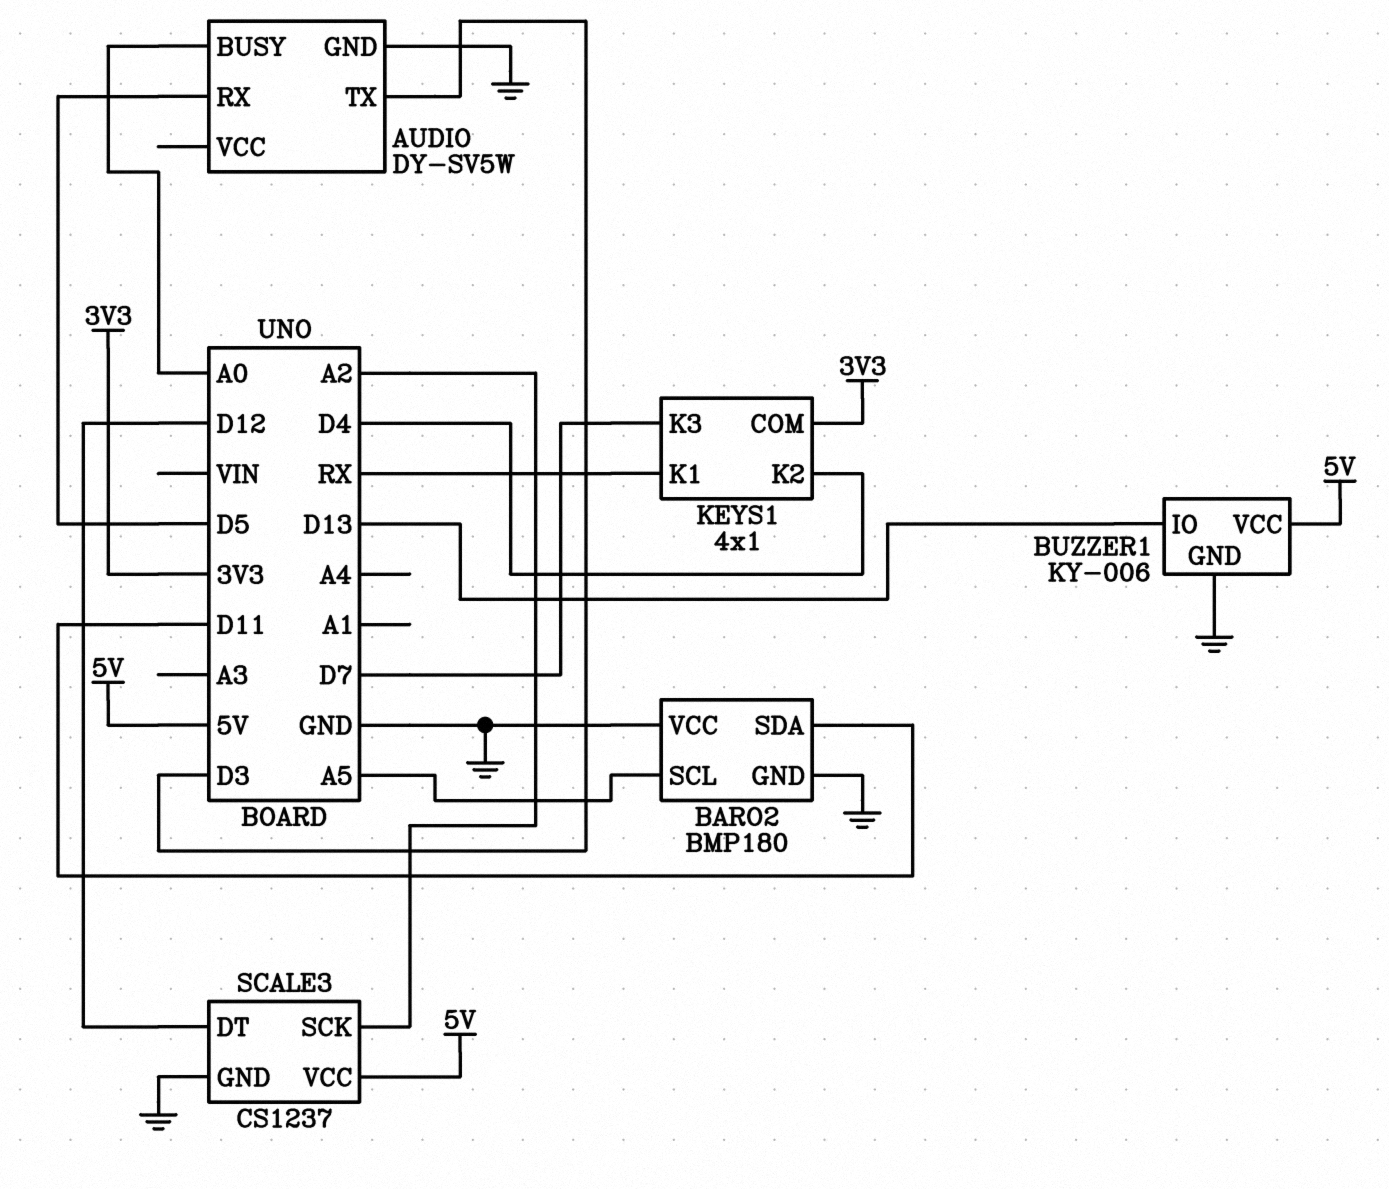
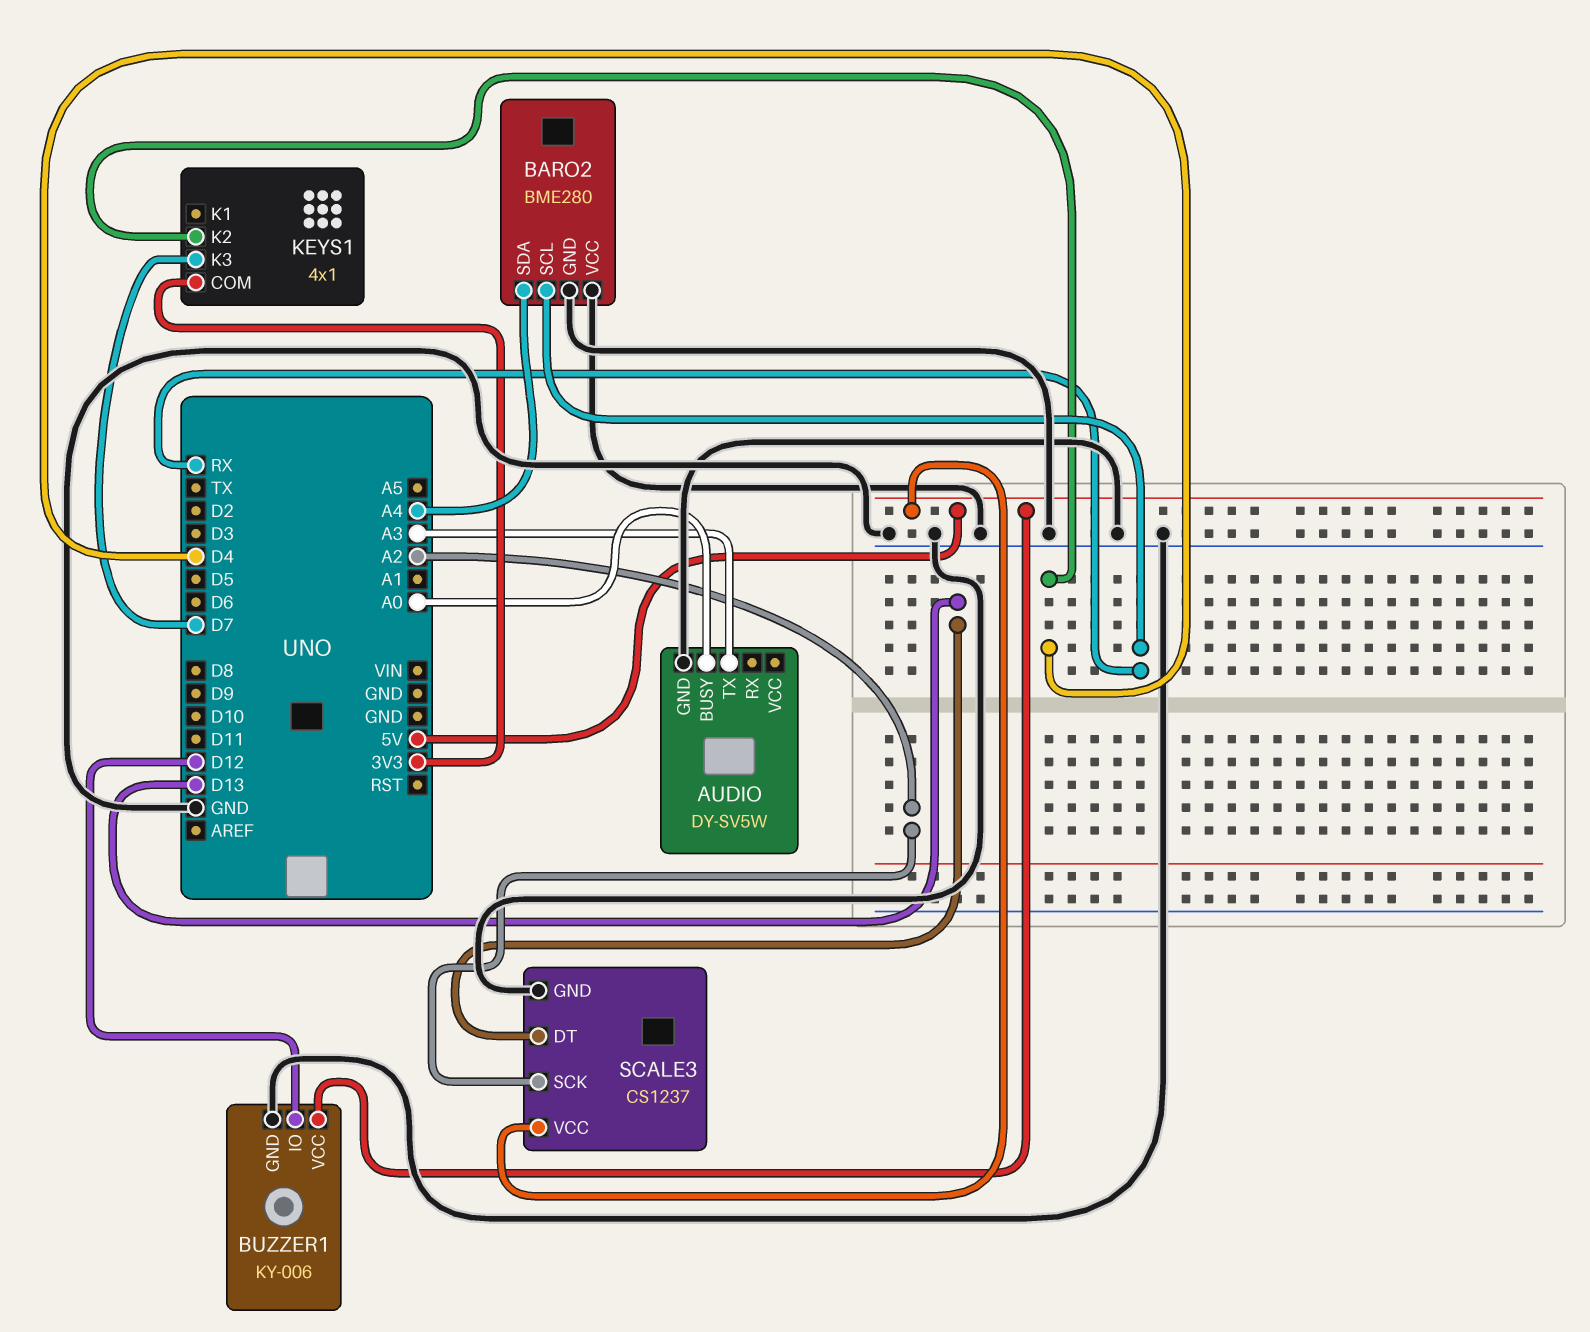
AUDIO pin RX: D5 -> none
AUDIO pin TX: D3 -> A3
BARO2: BMP180 -> BME280
BARO2 pin SCL: A5 -> RX
BARO2 pin SDA: D11 -> A4
BUZZER1 pin IO: D13 -> D12
KEYS1 pin K1: RX -> none
SCALE3 pin DT: D12 -> D13

